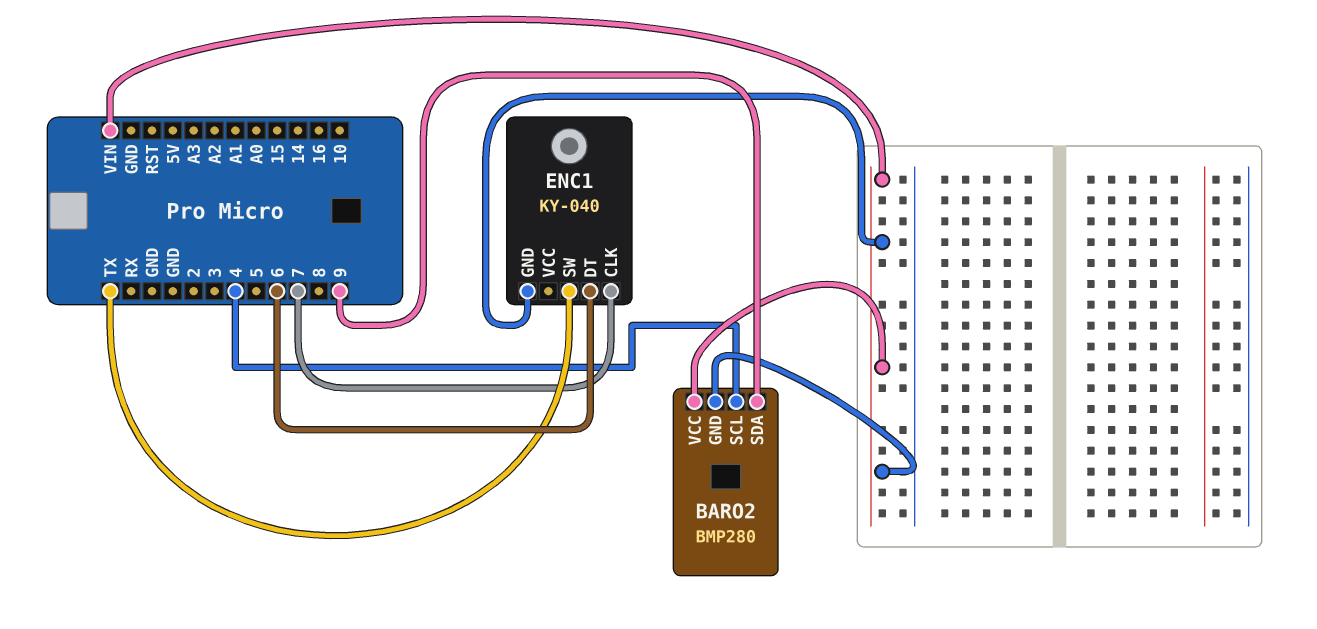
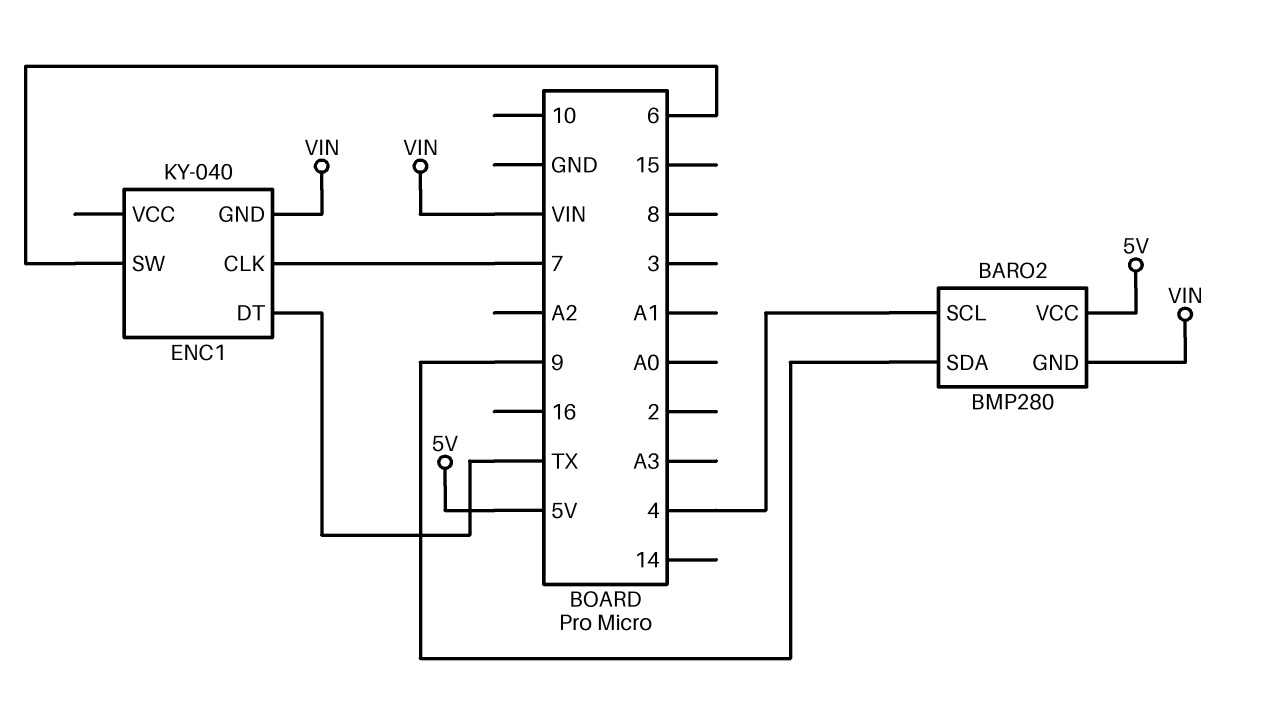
BARO2 pin VCC: VIN -> 5V
ENC1 pin DT: 6 -> TX
ENC1 pin SW: TX -> 6

